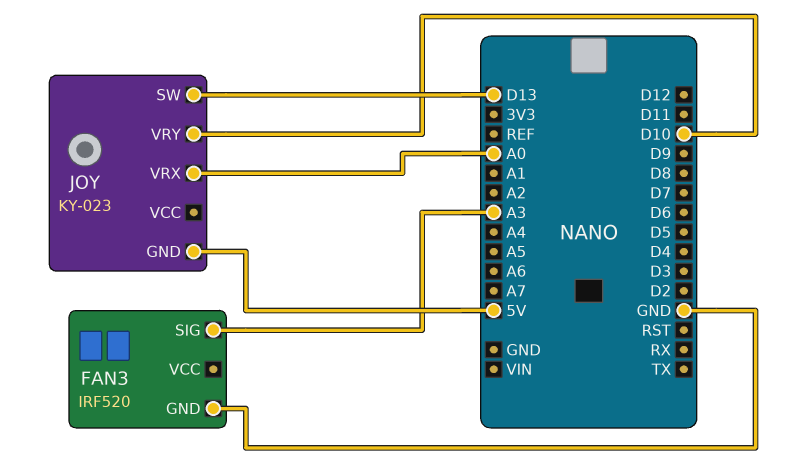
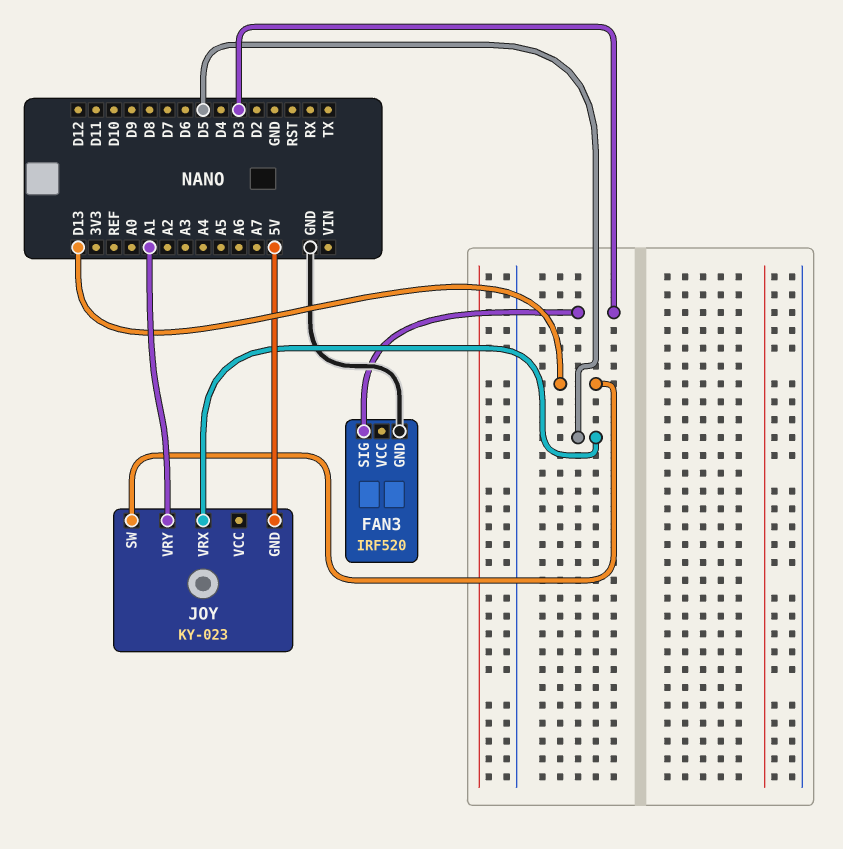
FAN3 pin SIG: A3 -> D3
JOY pin VRX: A0 -> D5
JOY pin VRY: D10 -> A1

